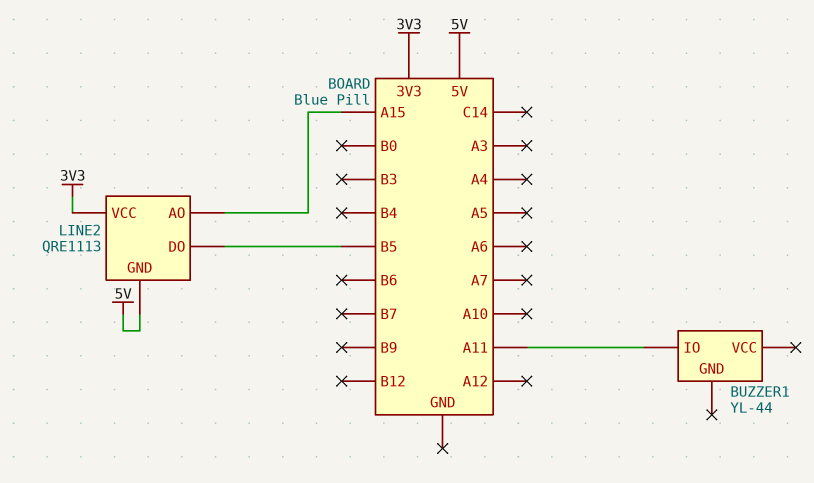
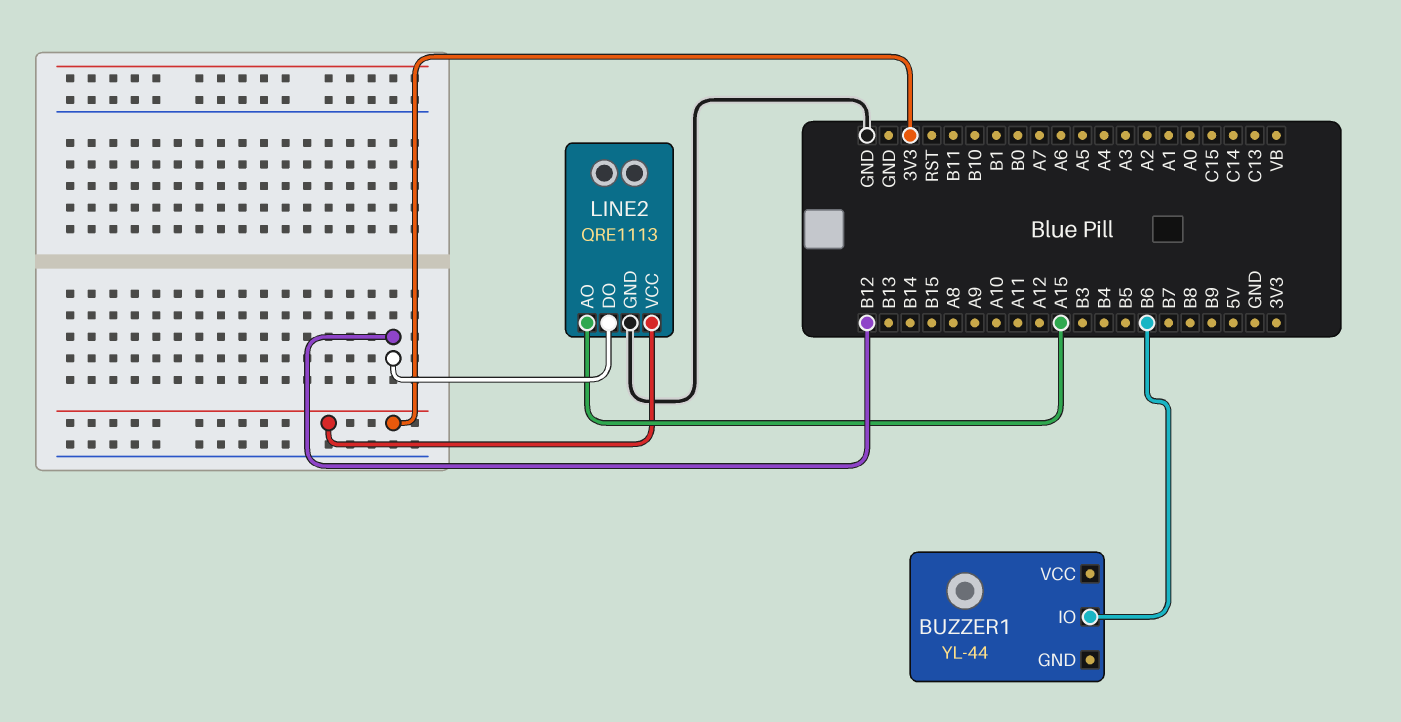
BUZZER1 pin IO: A11 -> B6
LINE2 pin DO: B5 -> B12
LINE2 pin GND: 5V -> GND

